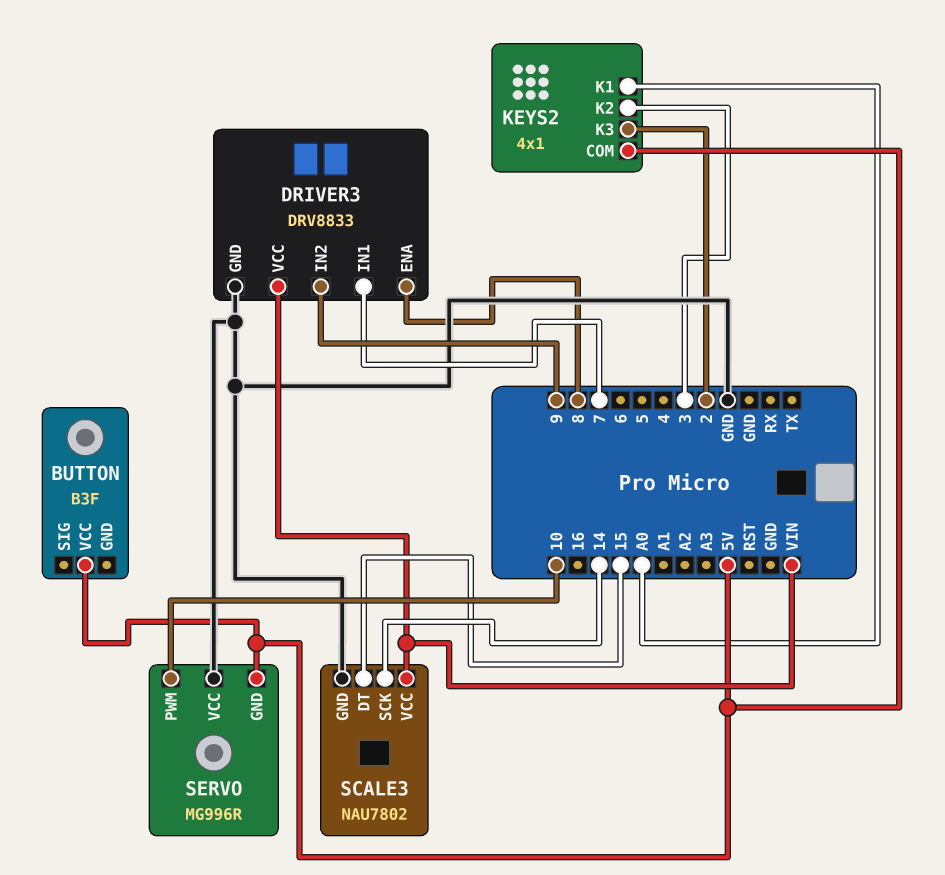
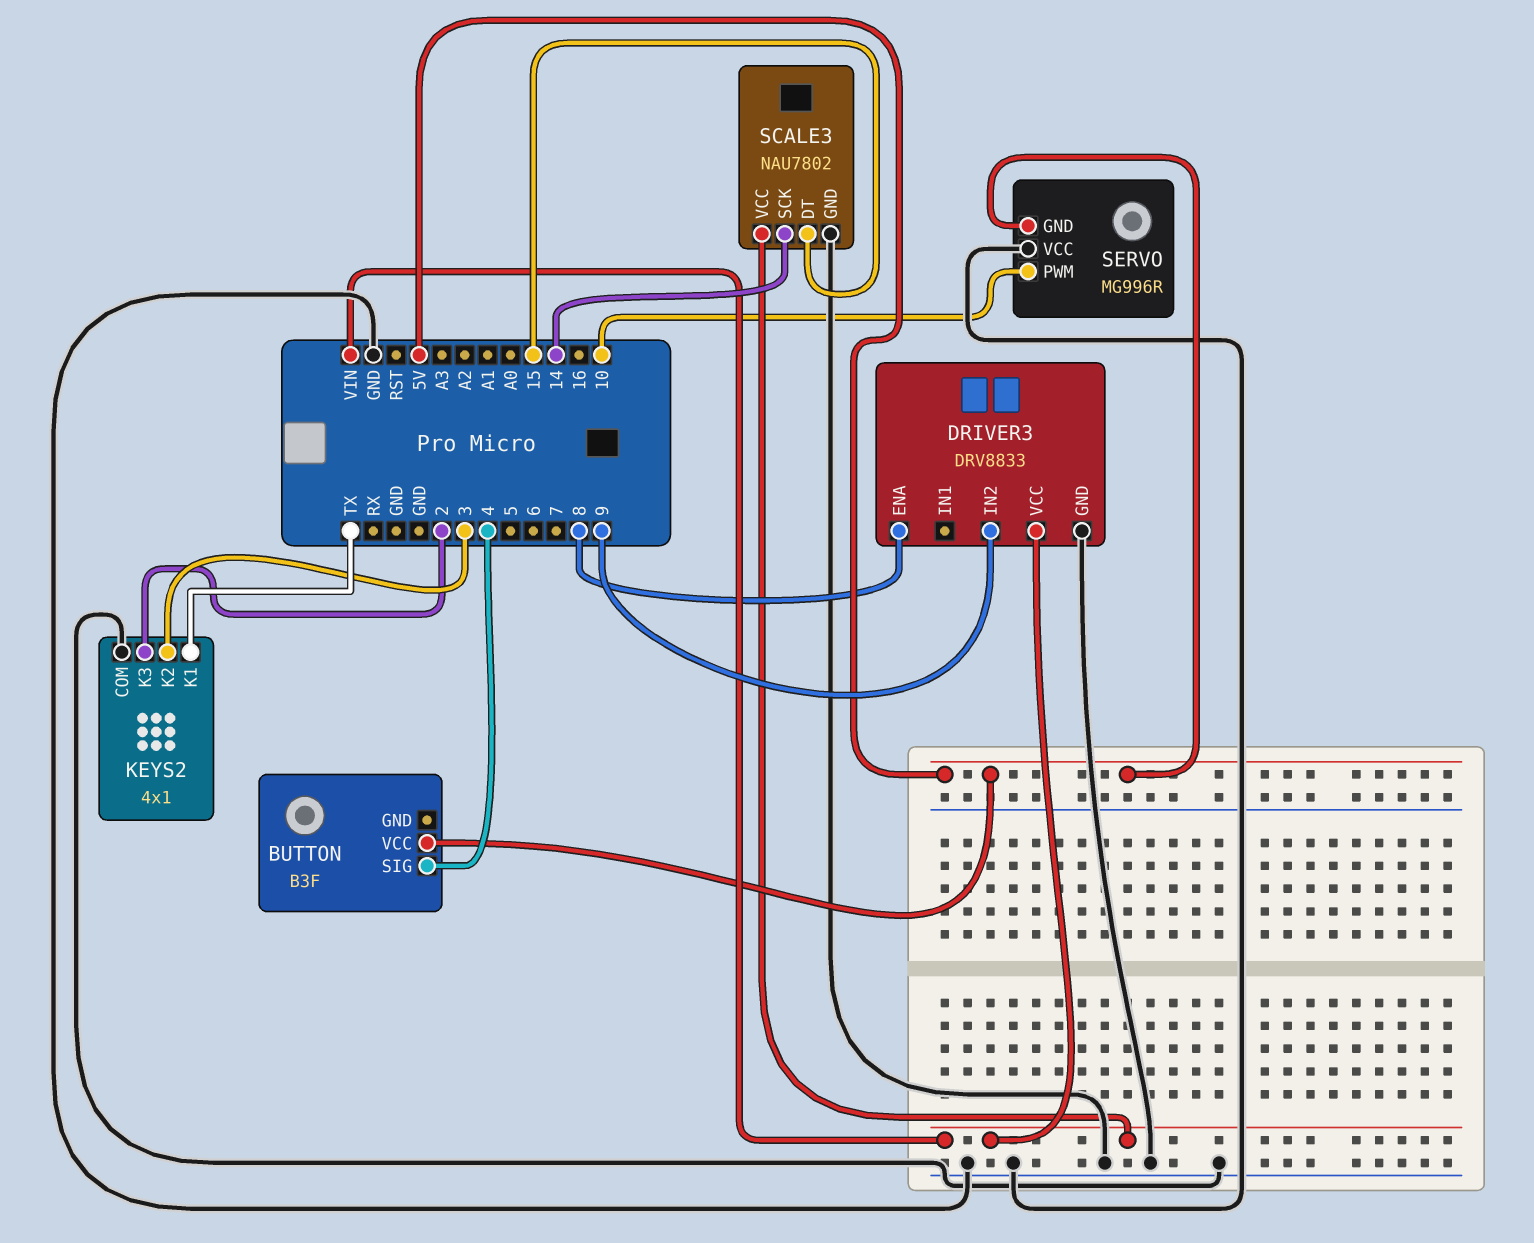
BUTTON pin SIG: none -> 4
DRIVER3 pin IN1: 7 -> none
KEYS2 pin COM: 5V -> GND
KEYS2 pin K1: A0 -> TX

